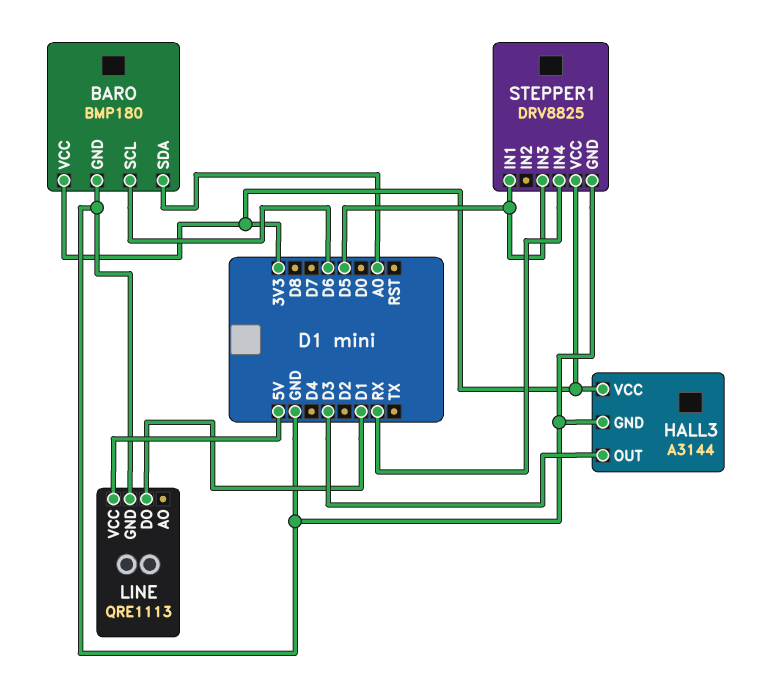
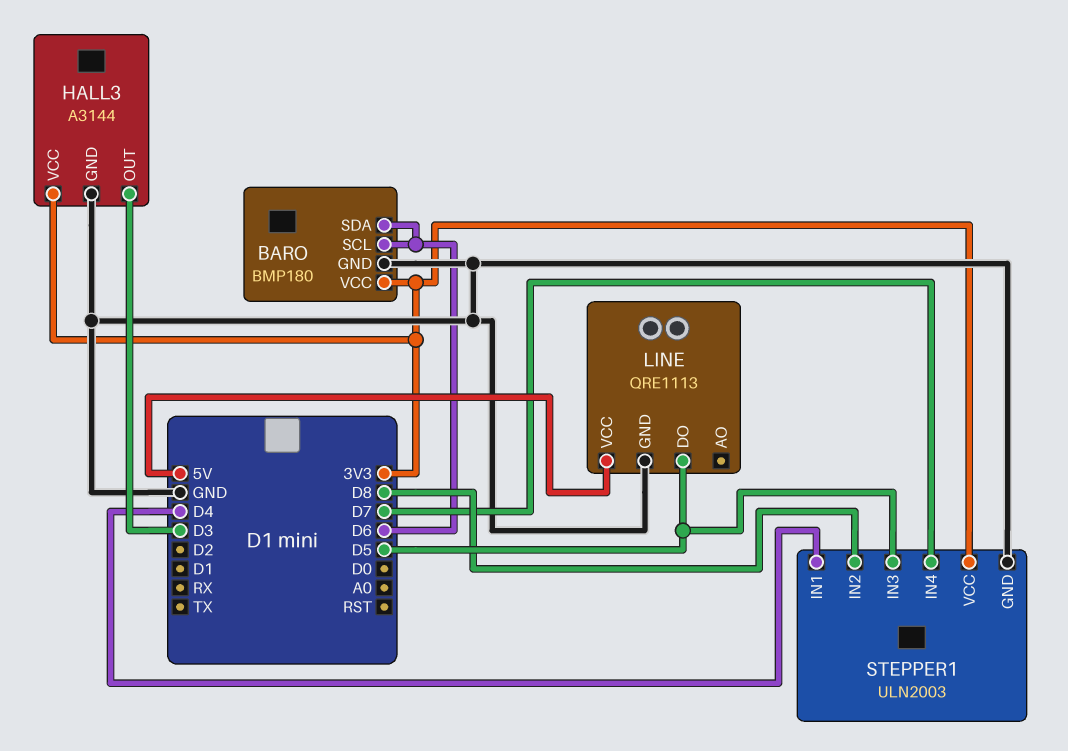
BARO pin SDA: A0 -> D6
LINE pin DO: D1 -> D5
STEPPER1: DRV8825 -> ULN2003
STEPPER1 pin IN1: D5 -> D4
STEPPER1 pin IN2: none -> D8
STEPPER1 pin IN4: RX -> D7

